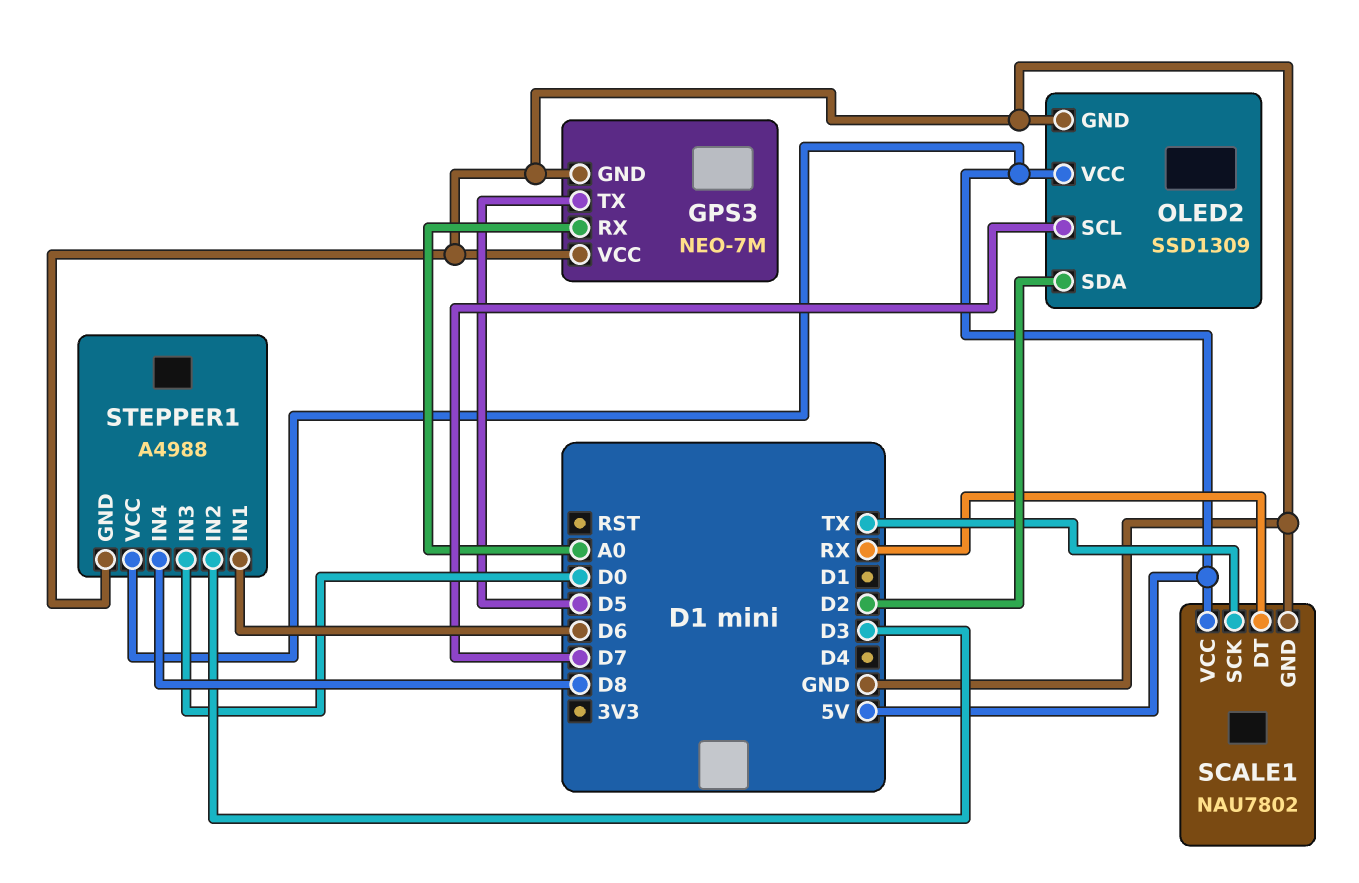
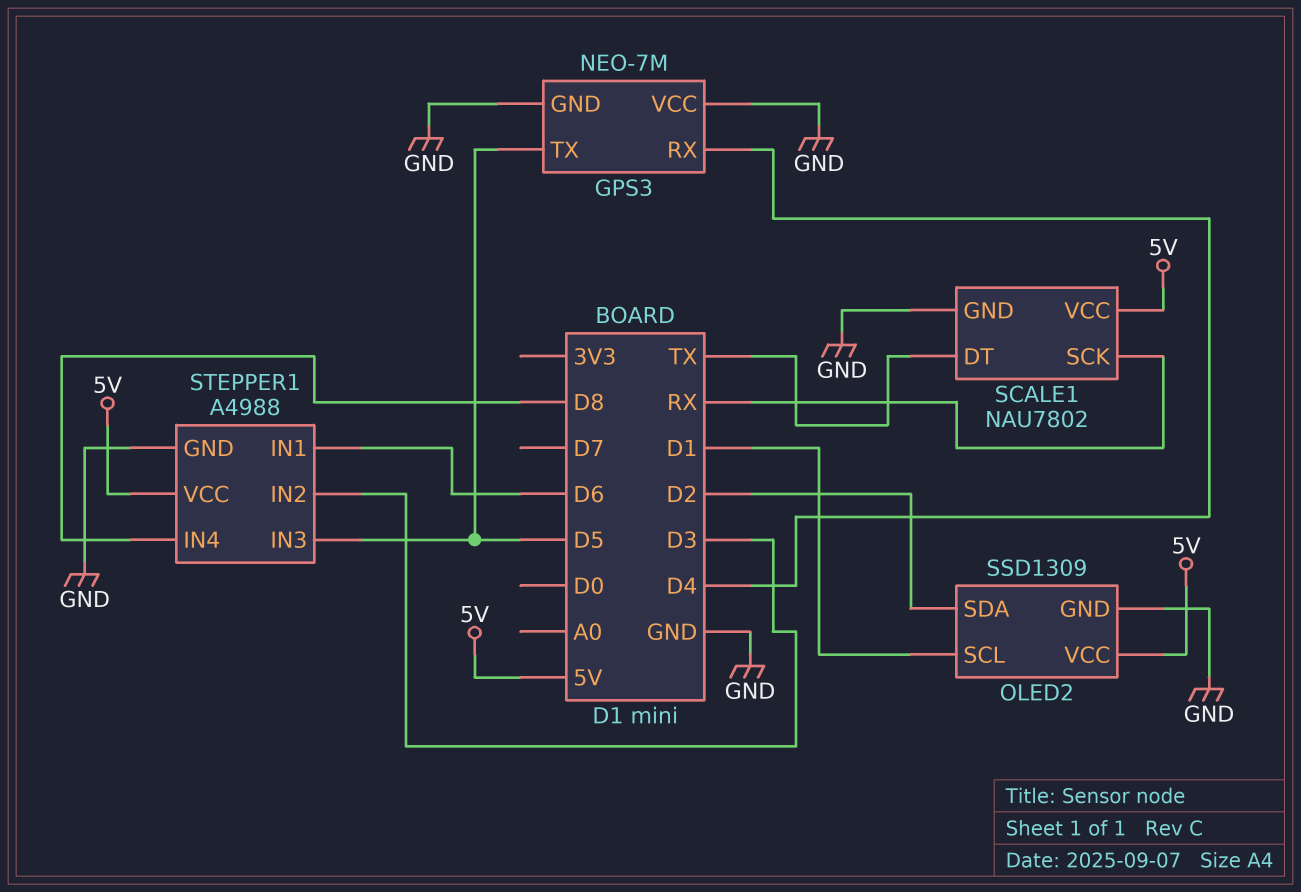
GPS3 pin RX: A0 -> D4
OLED2 pin SCL: D7 -> D1
SCALE1 pin DT: RX -> TX
SCALE1 pin SCK: TX -> RX
STEPPER1 pin IN3: D0 -> D5

